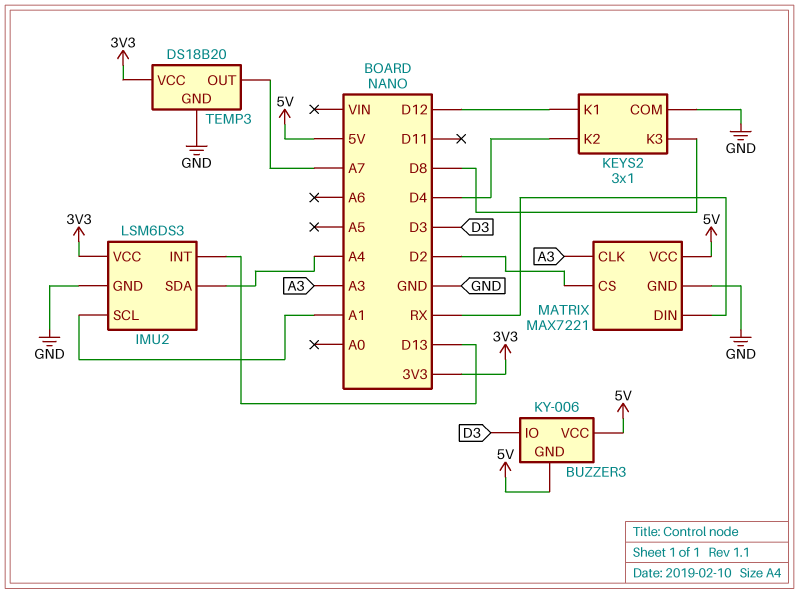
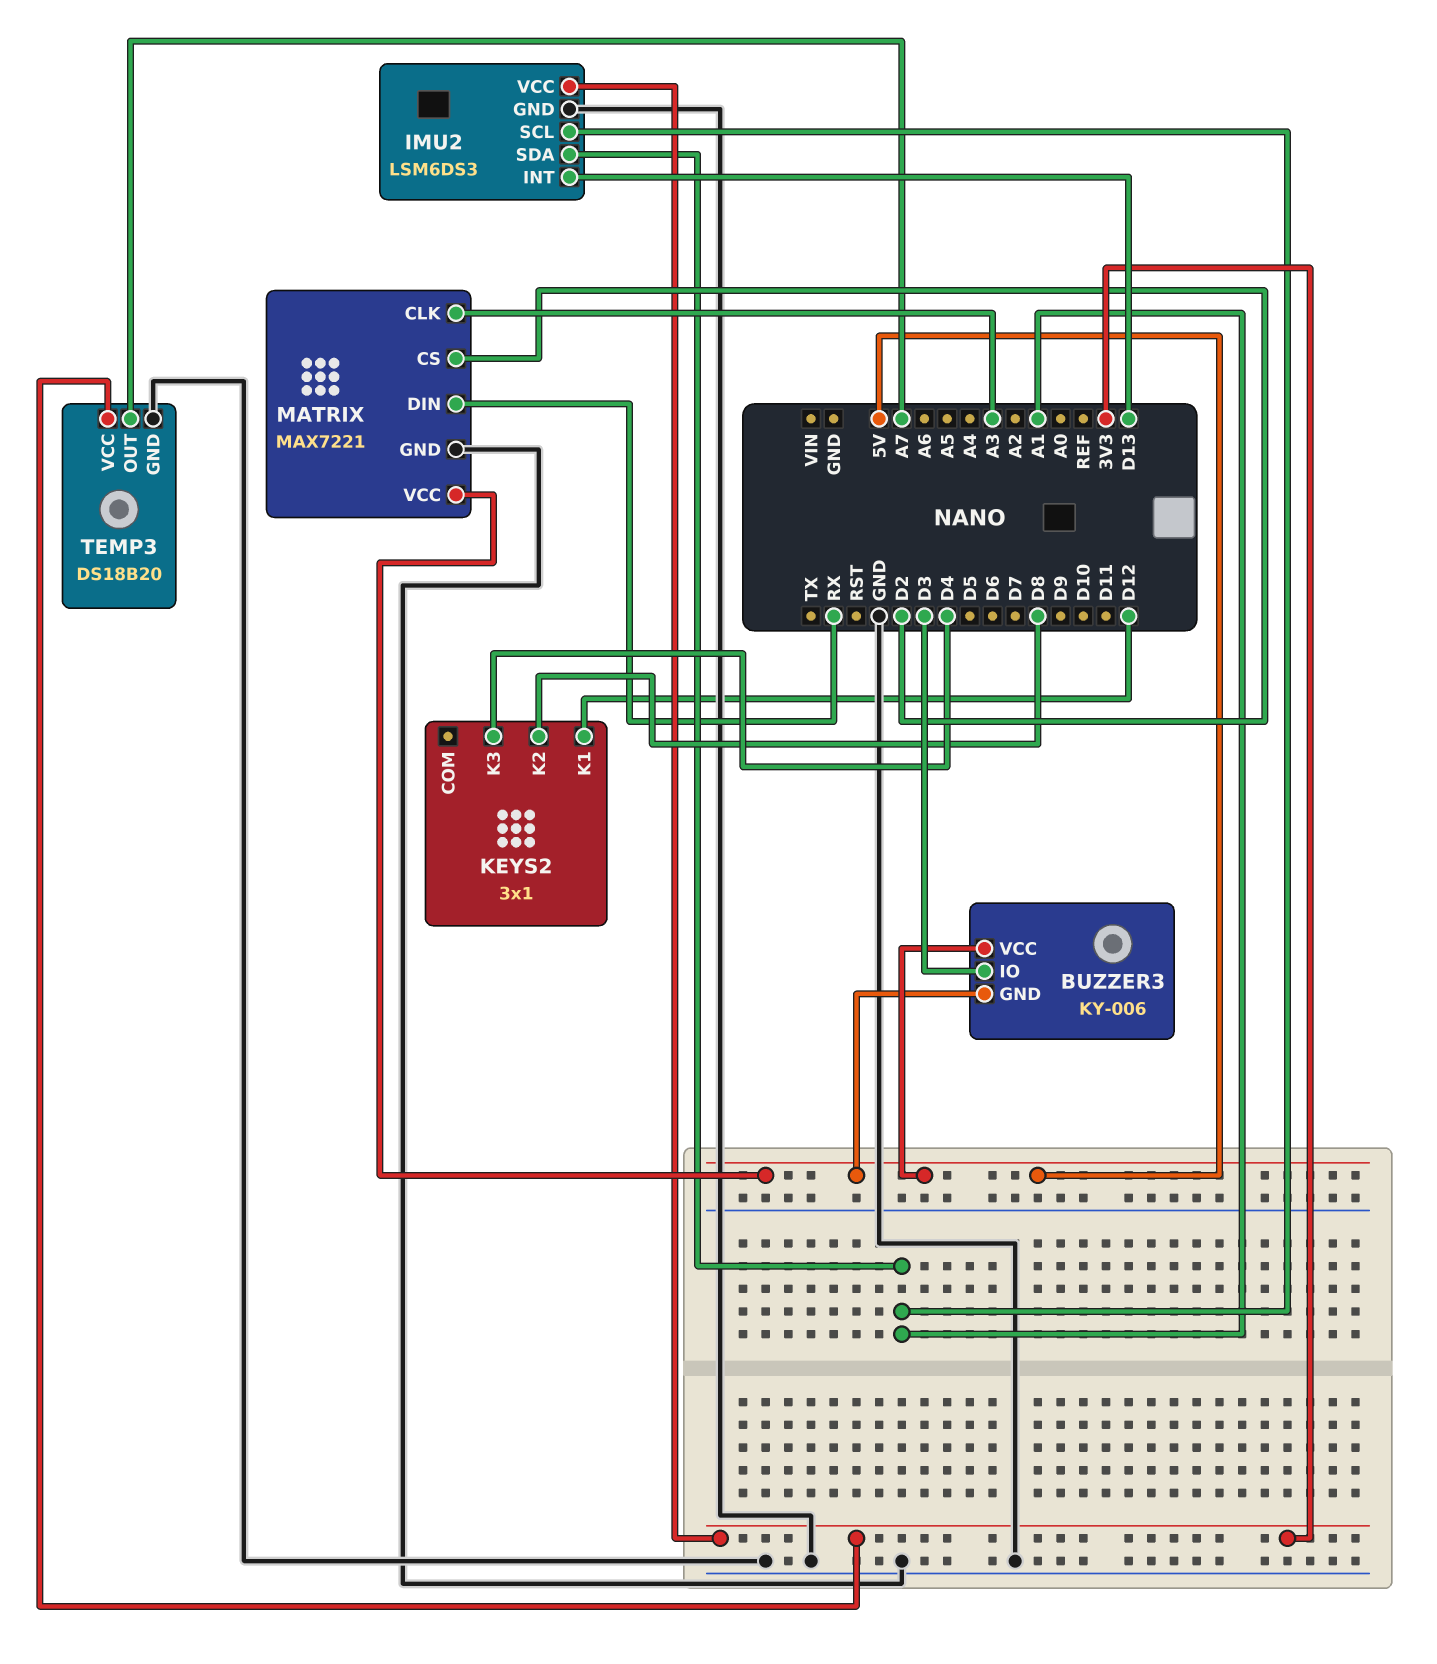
IMU2 pin SDA: A4 -> A1
KEYS2 pin COM: GND -> none
KEYS2 pin K2: D4 -> D8
KEYS2 pin K3: D8 -> D4

